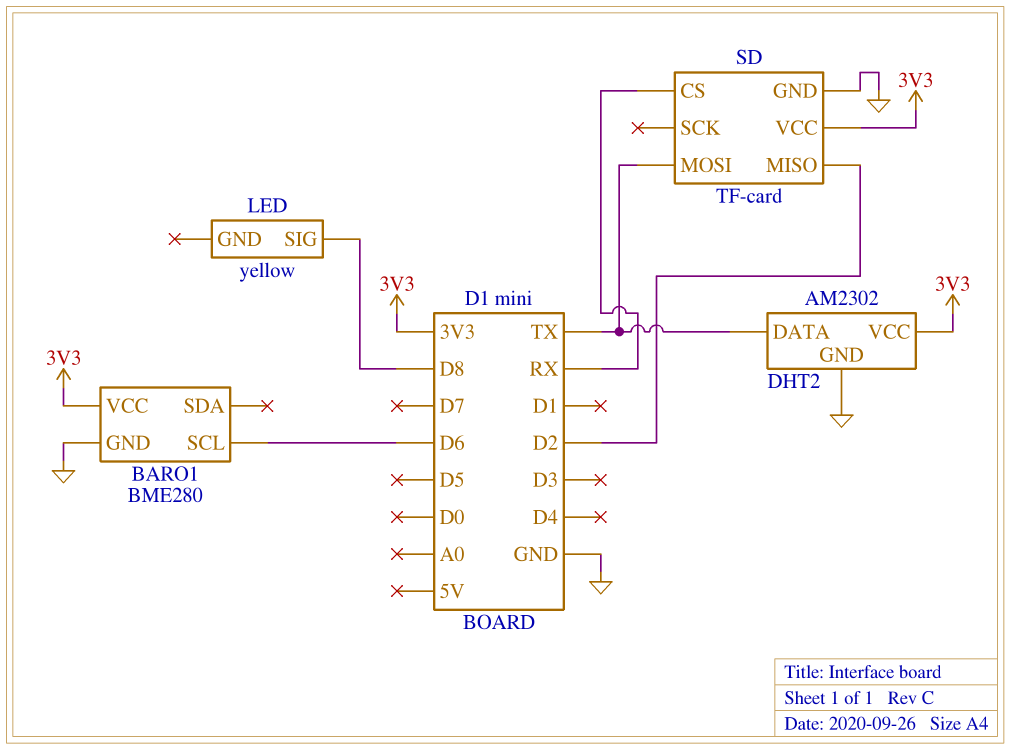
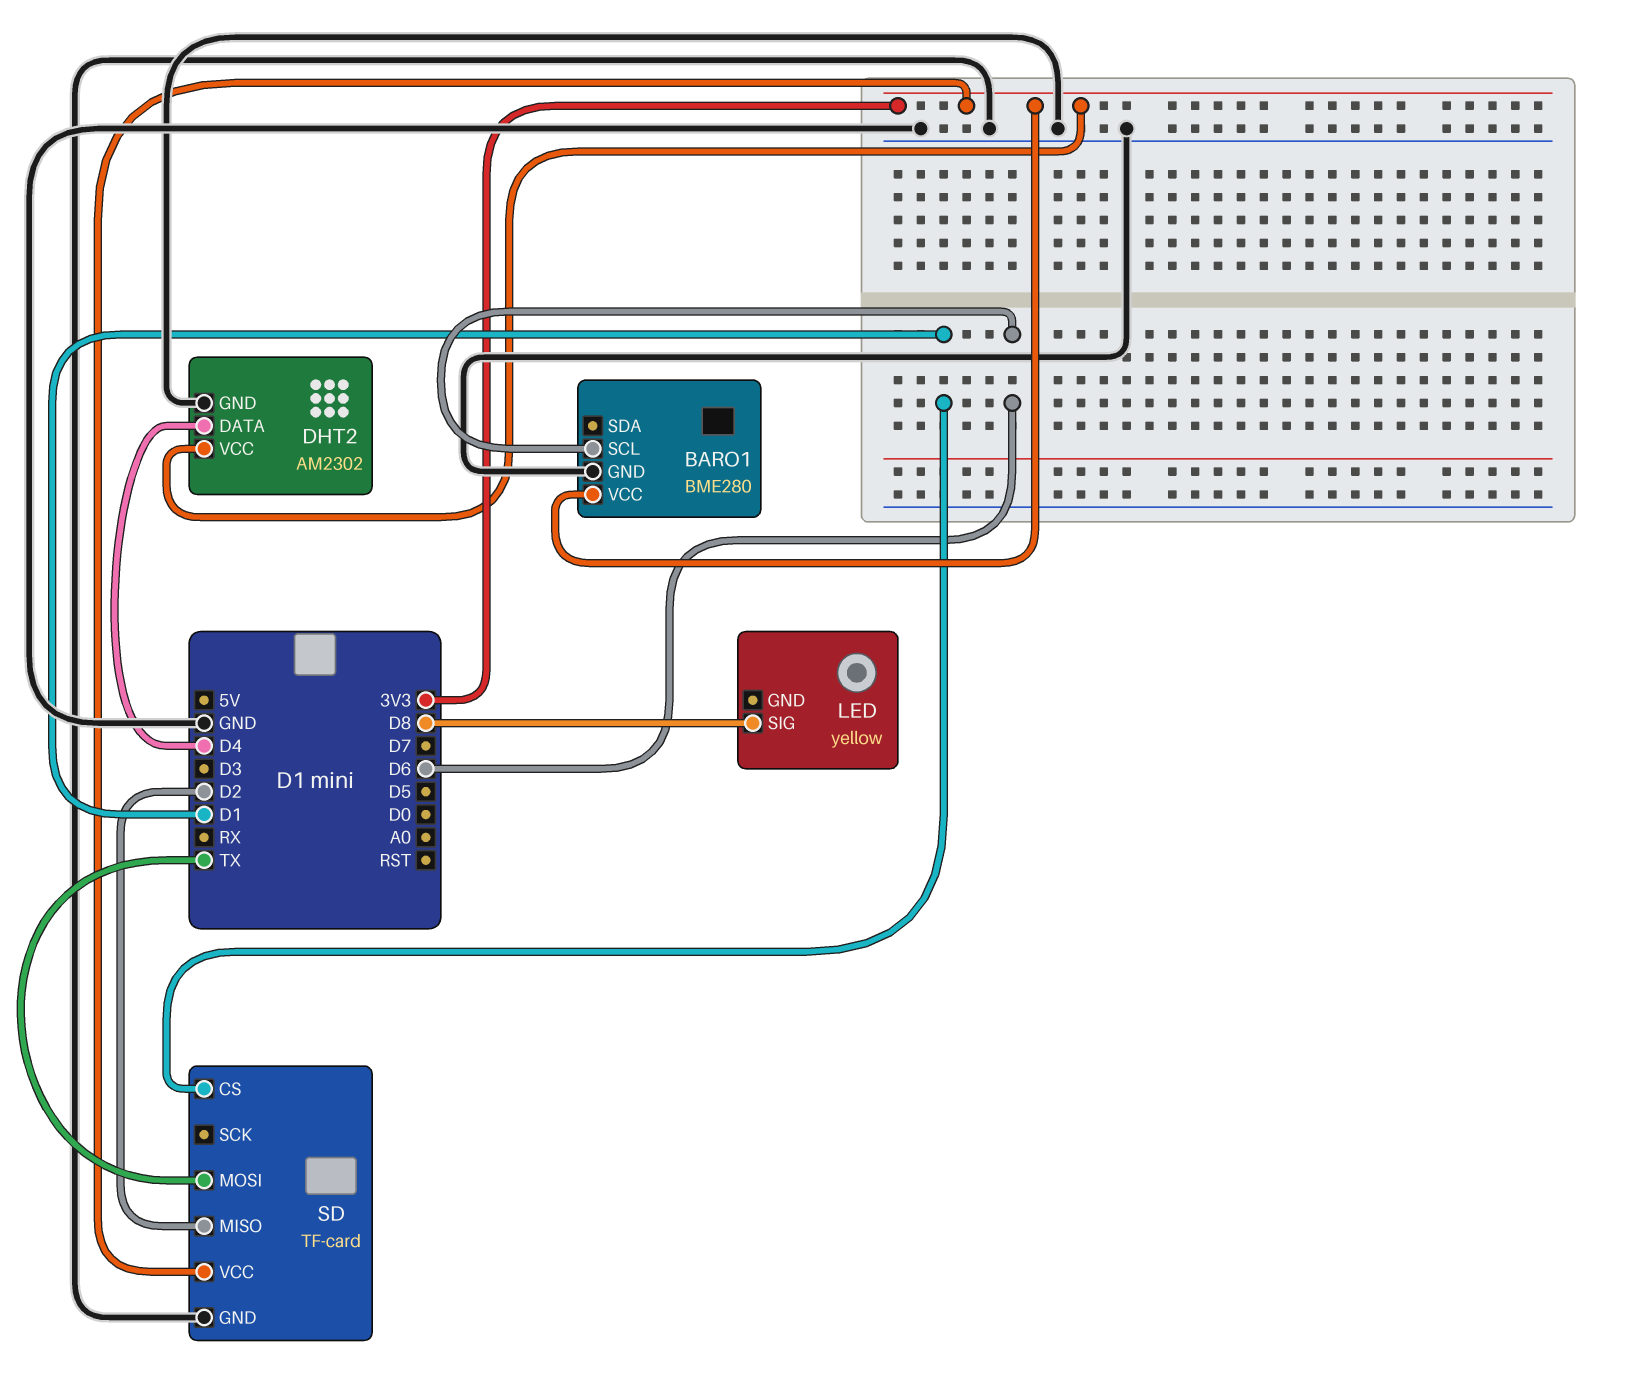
DHT2 pin DATA: TX -> D4
SD pin CS: RX -> D1

